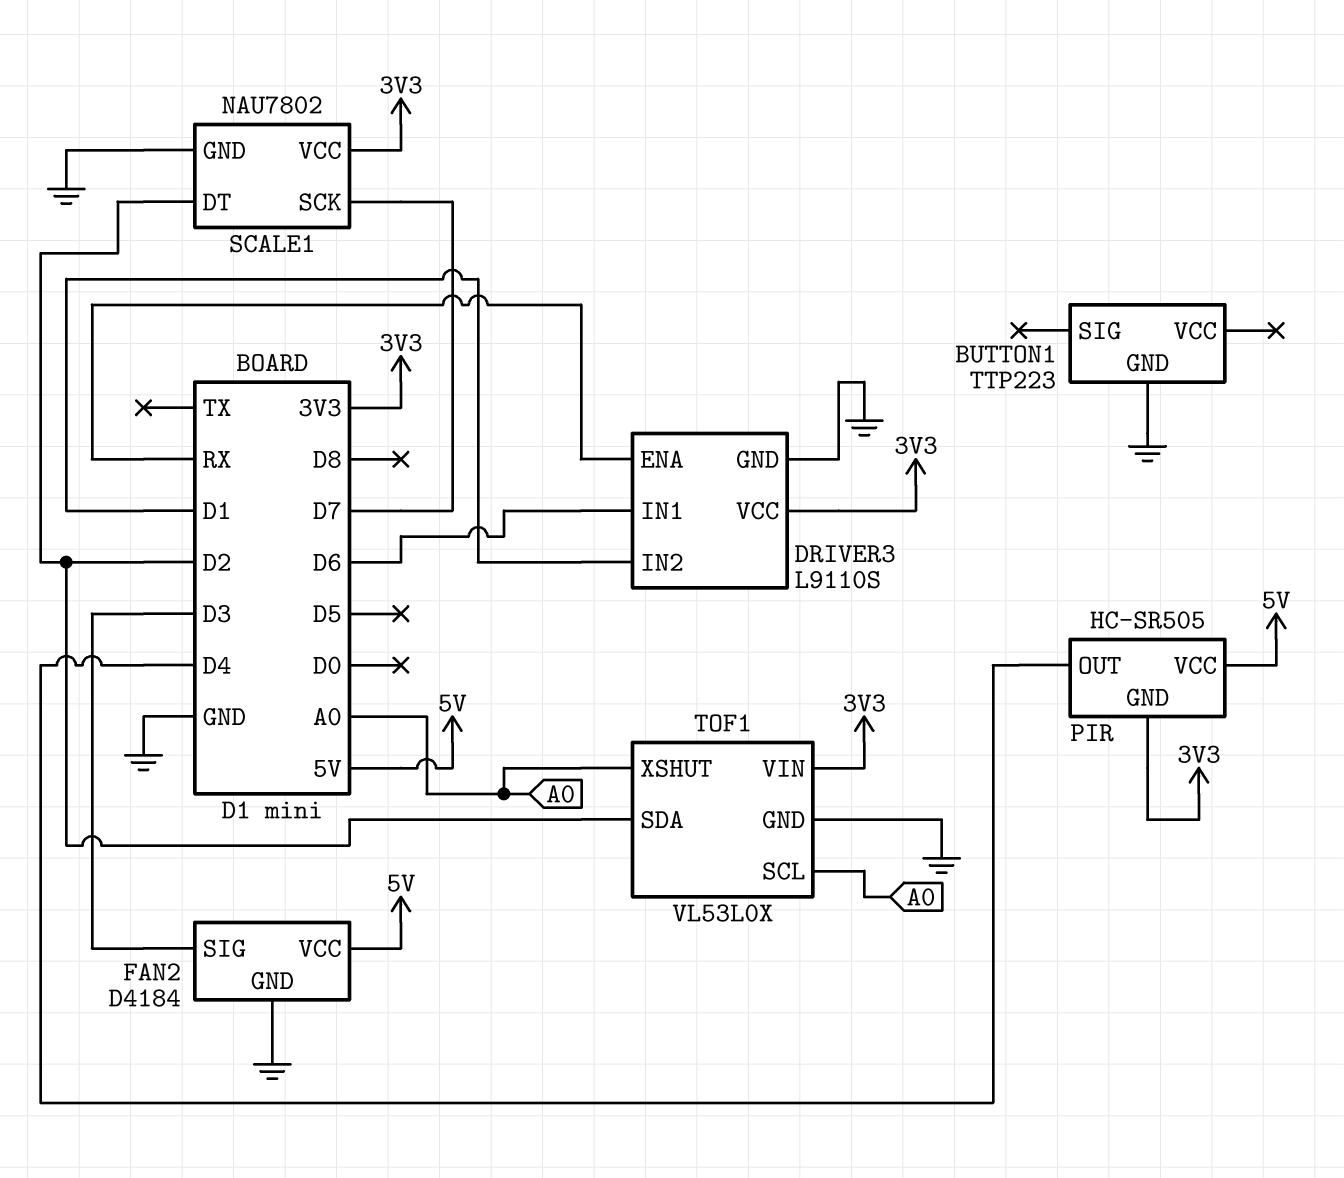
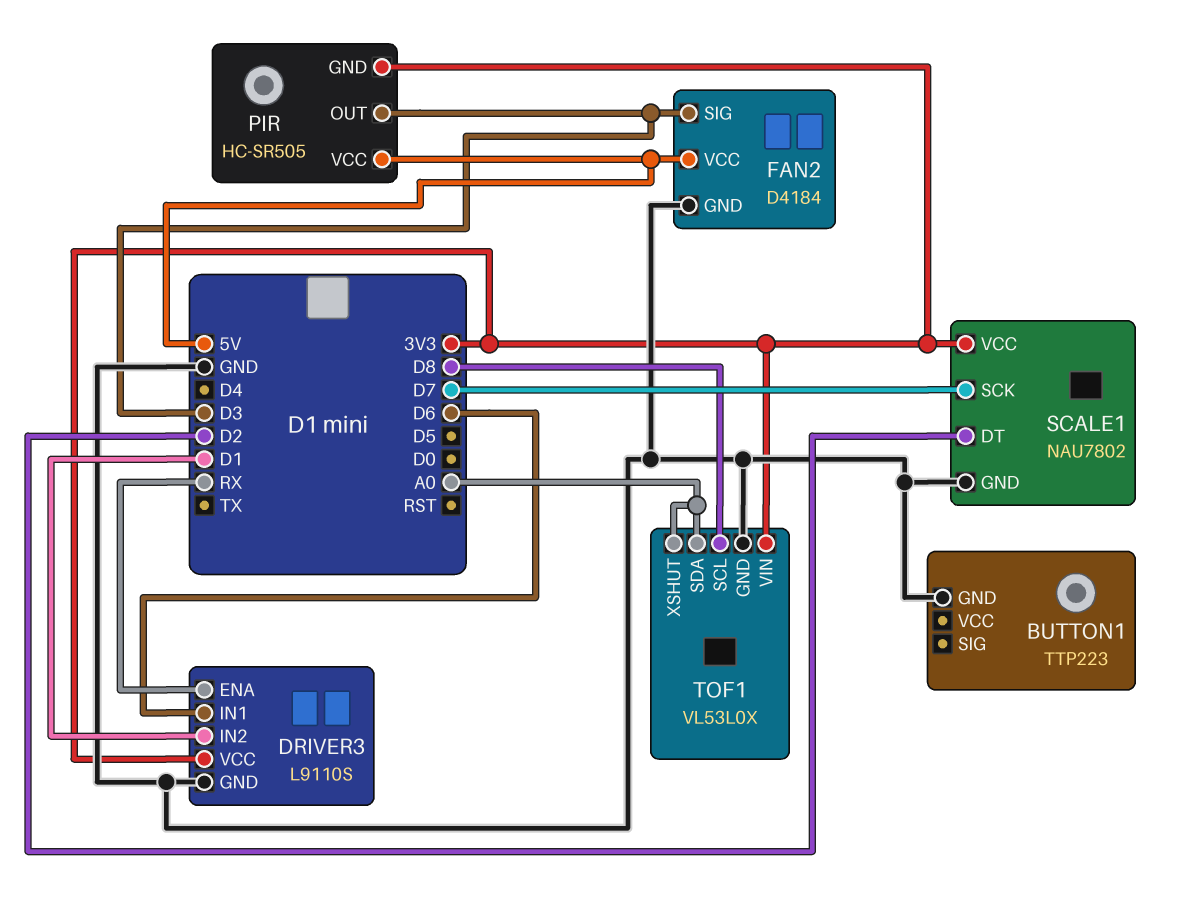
PIR pin OUT: D4 -> D3
TOF1 pin SCL: A0 -> D8
TOF1 pin SDA: D2 -> A0

